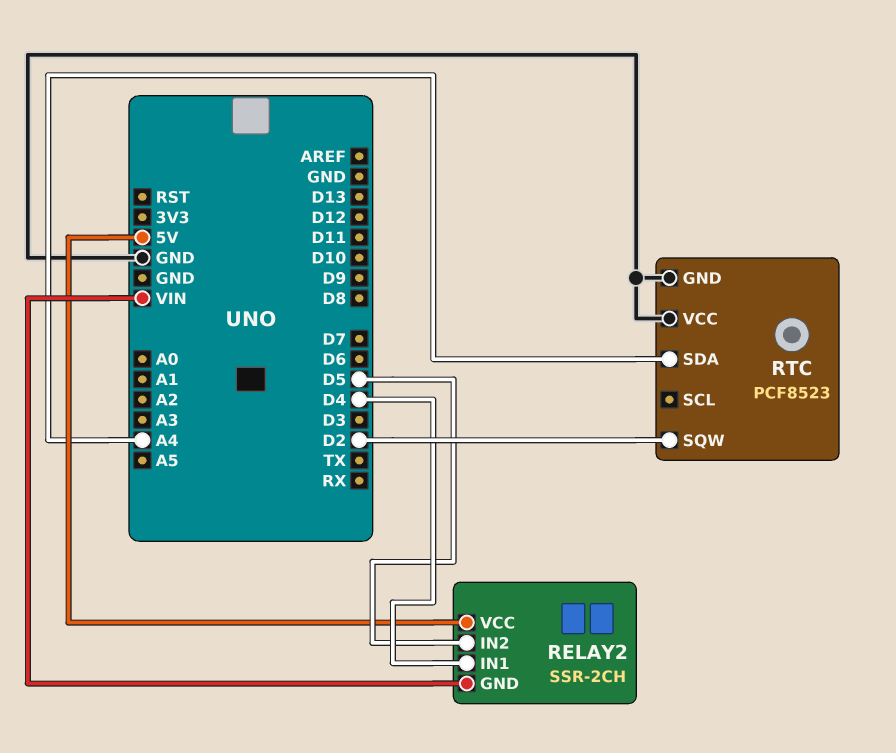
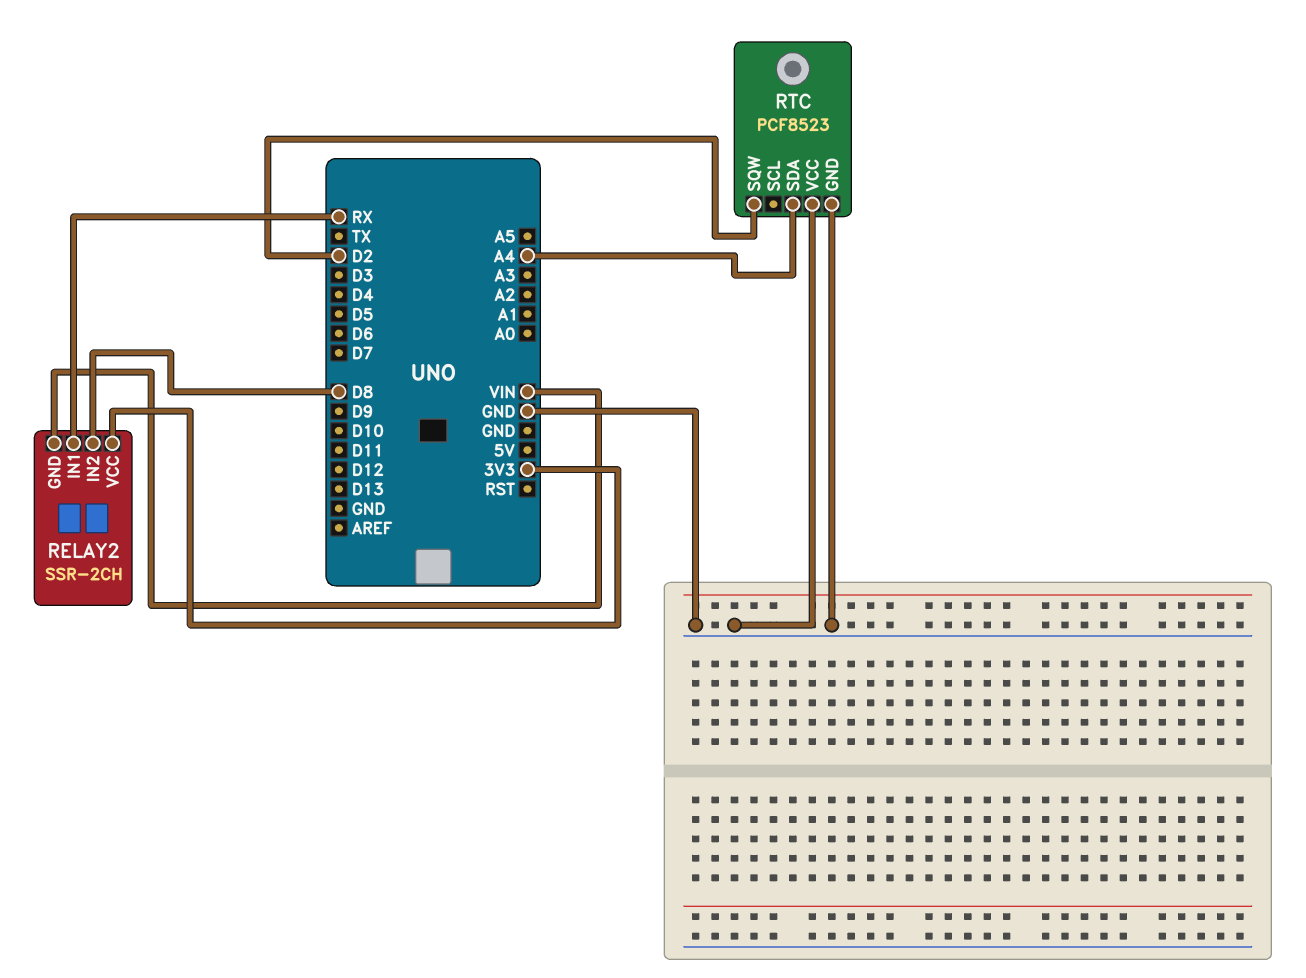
RELAY2 pin IN1: D4 -> RX
RELAY2 pin IN2: D5 -> D8
RELAY2 pin VCC: 5V -> 3V3

